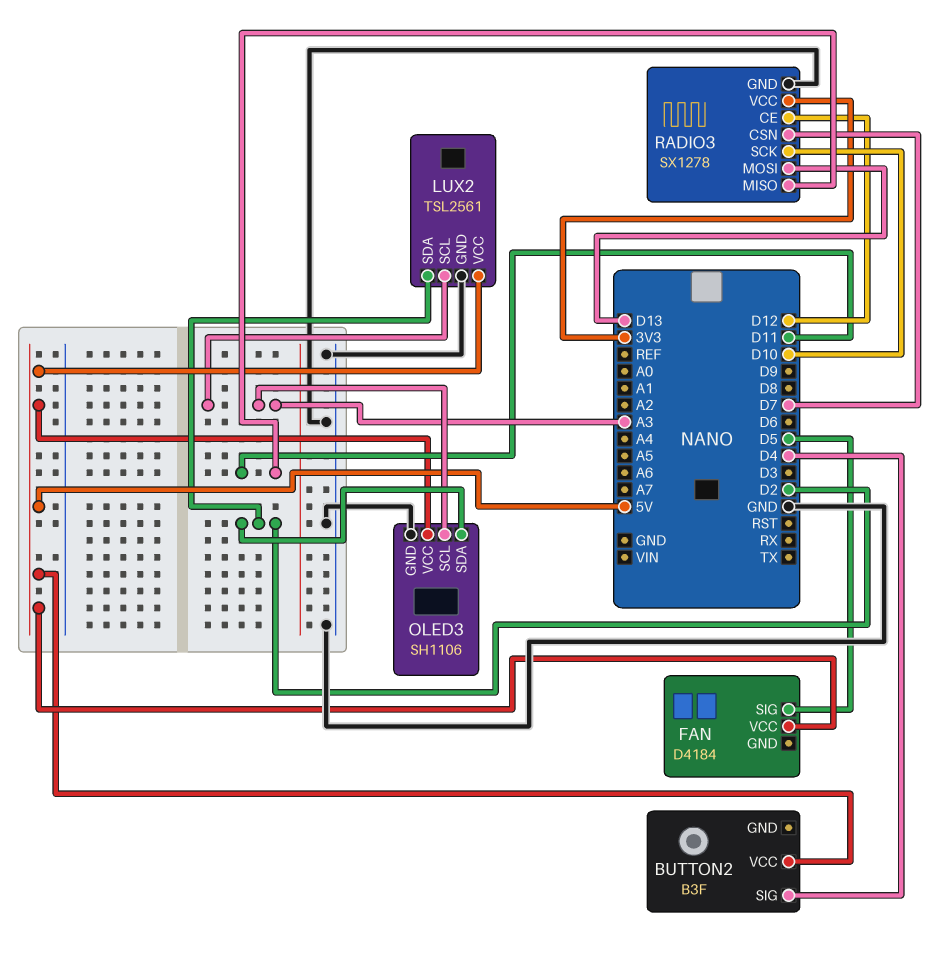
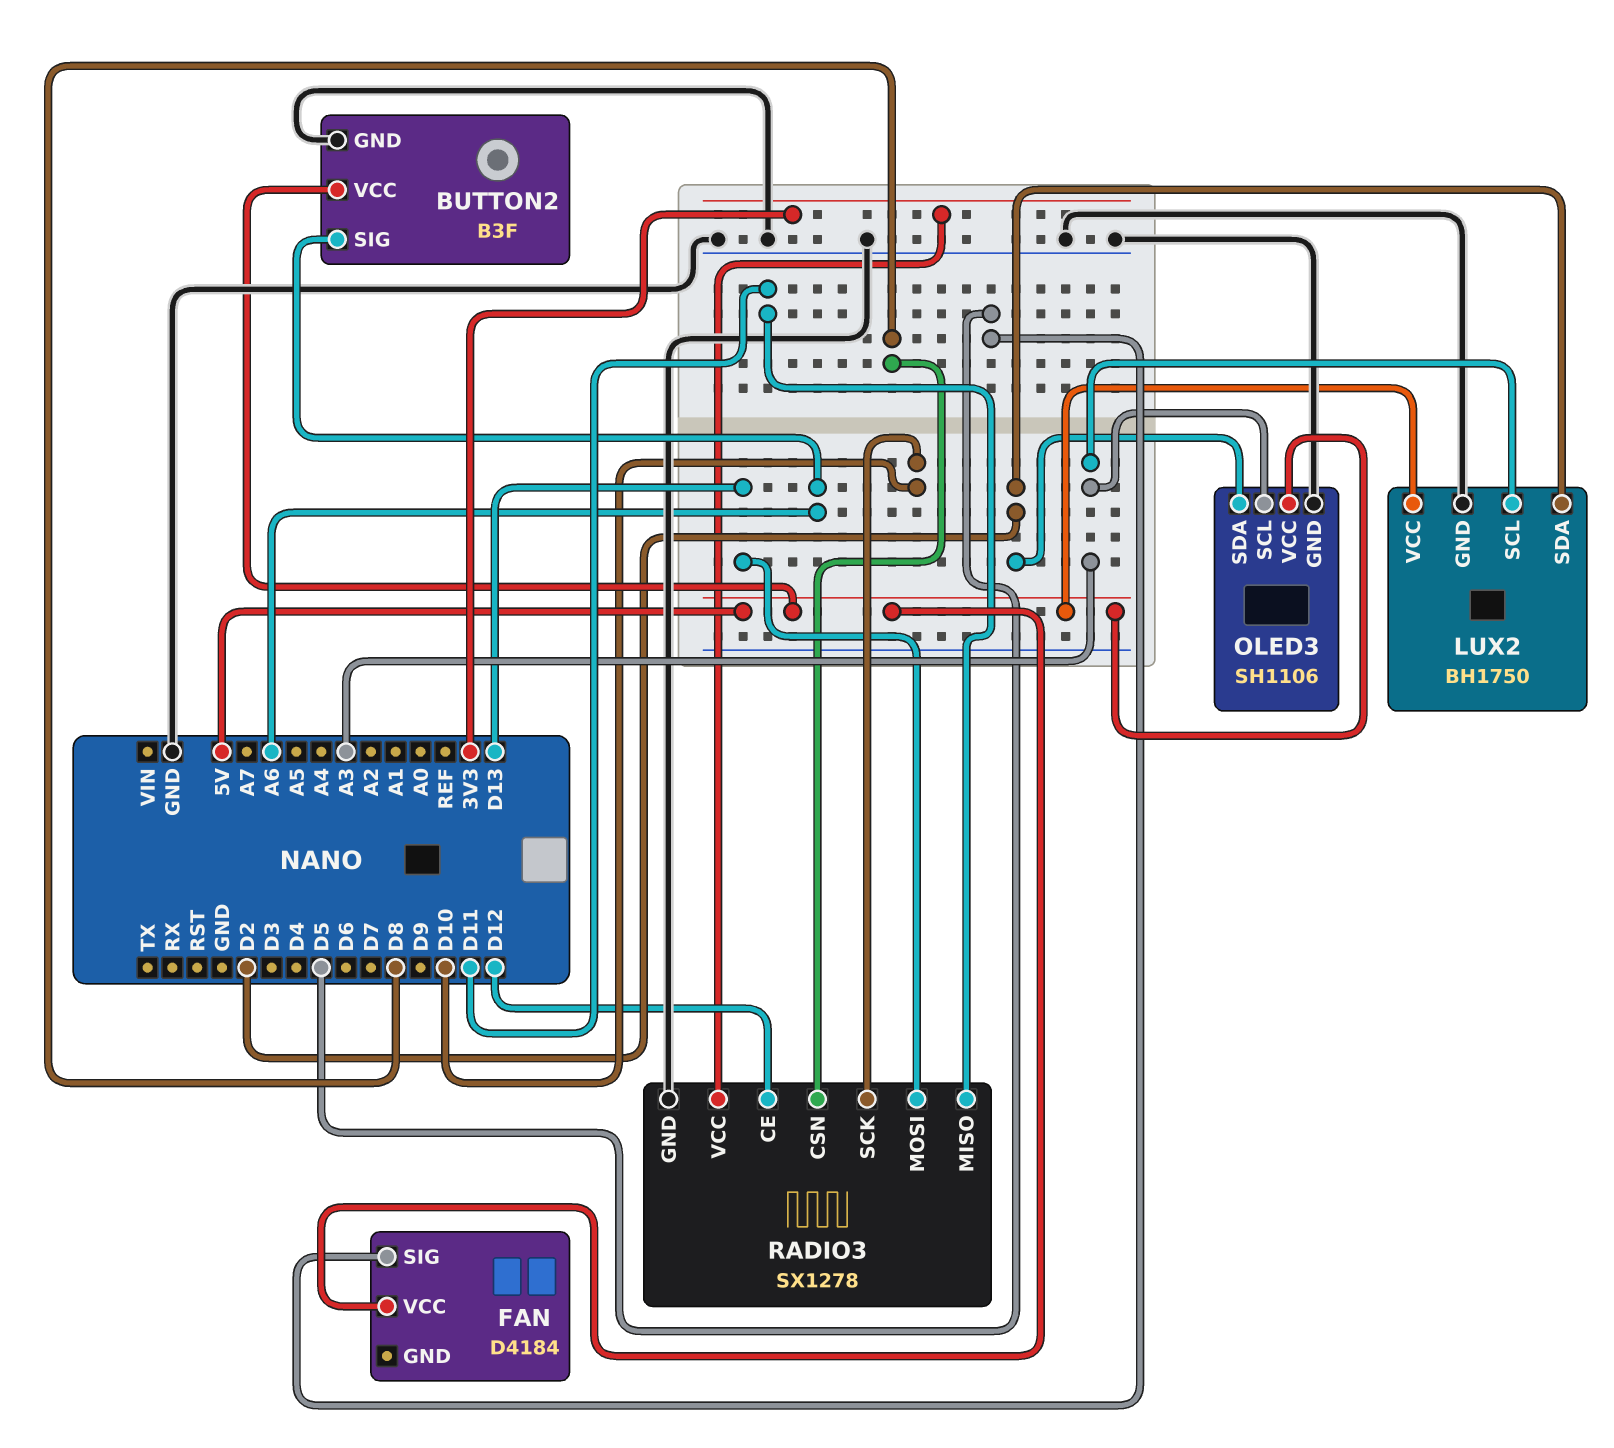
BUTTON2 pin GND: none -> GND
BUTTON2 pin SIG: D4 -> A6
LUX2: TSL2561 -> BH1750
RADIO3 pin CSN: D7 -> D8

